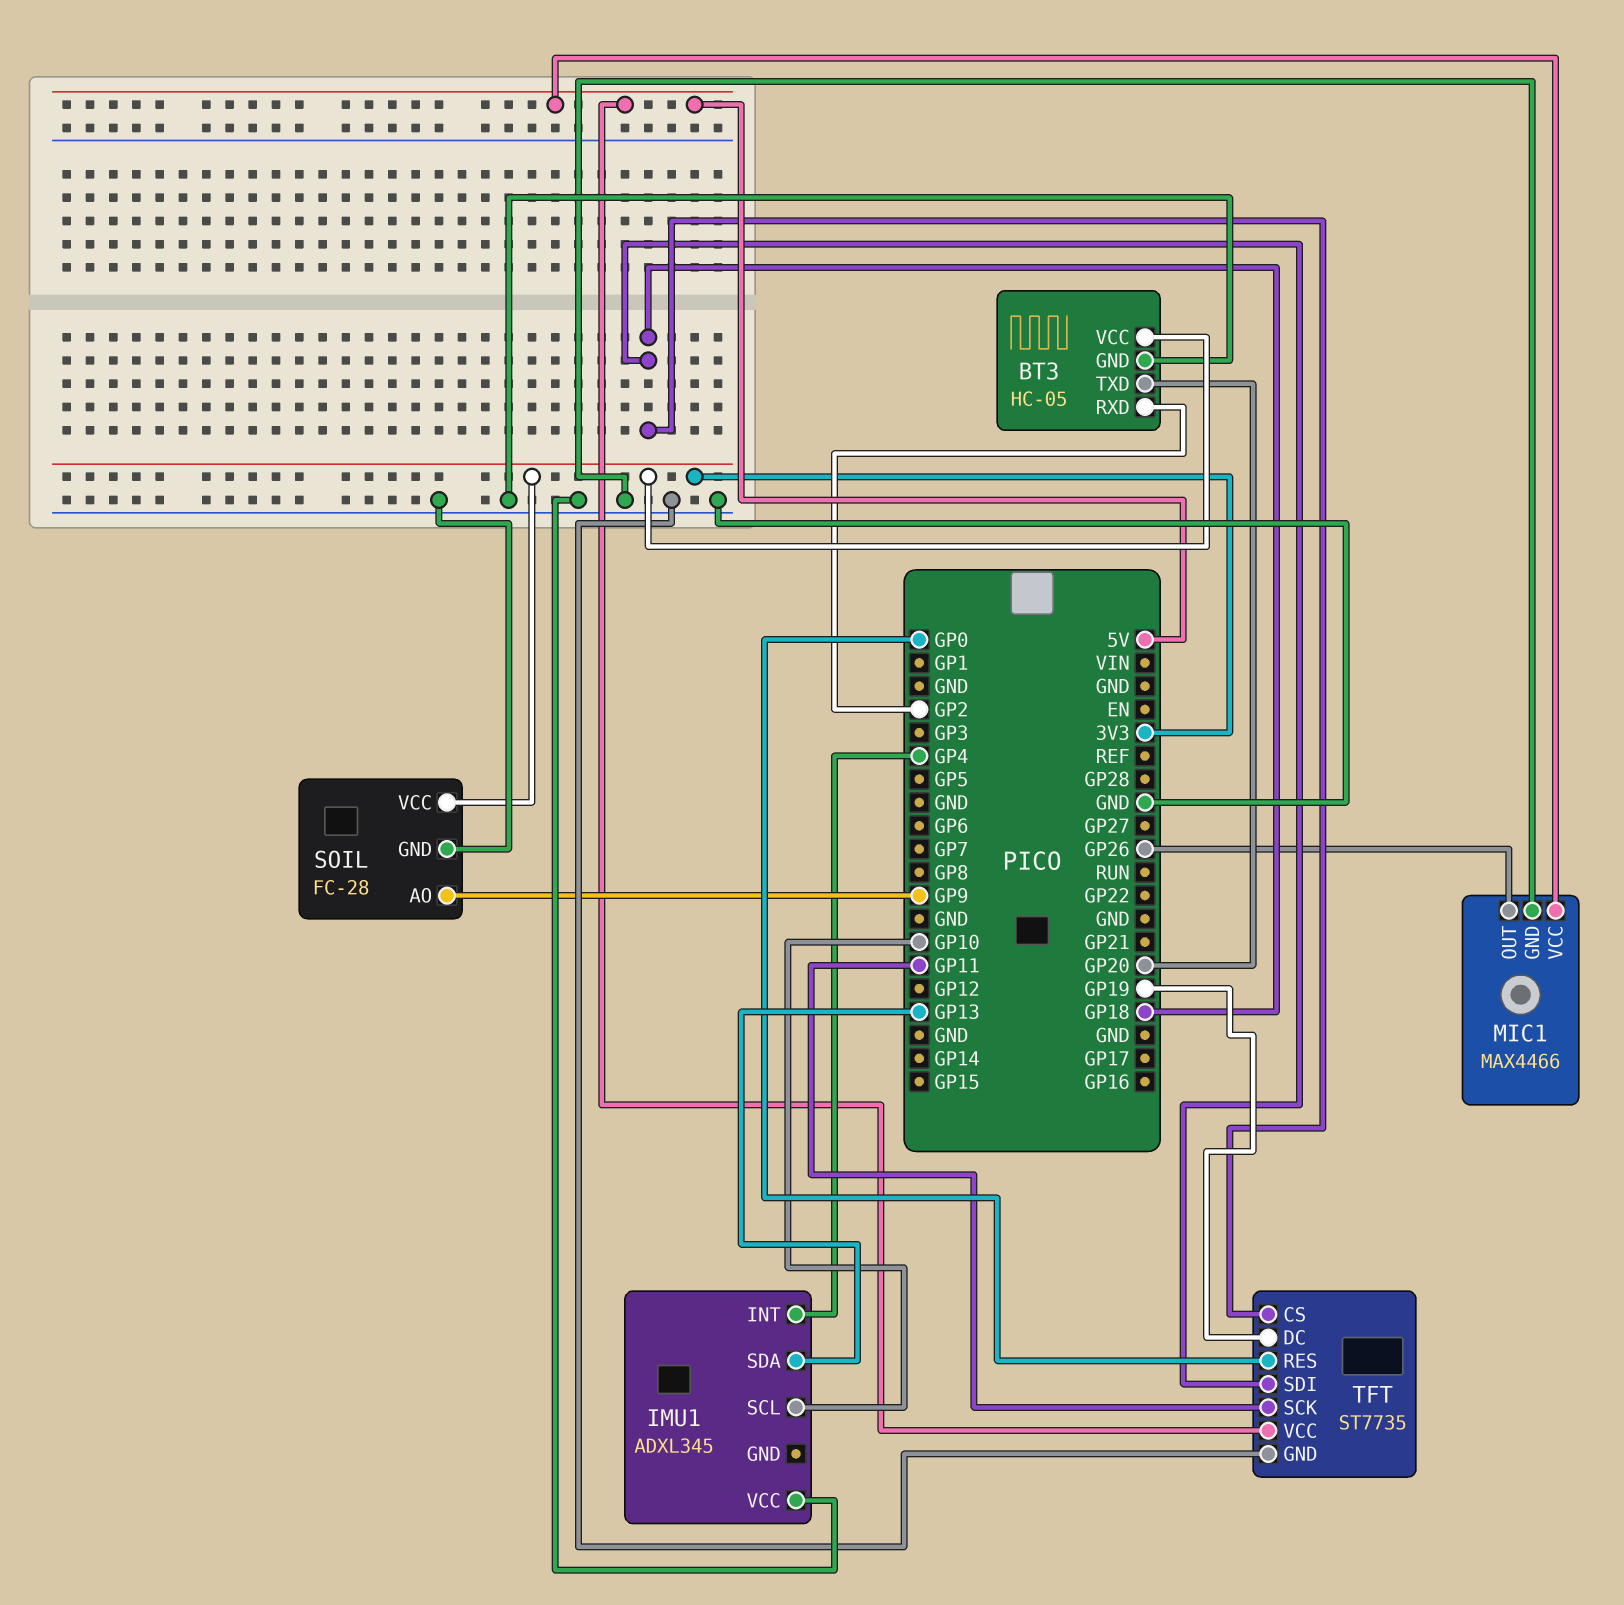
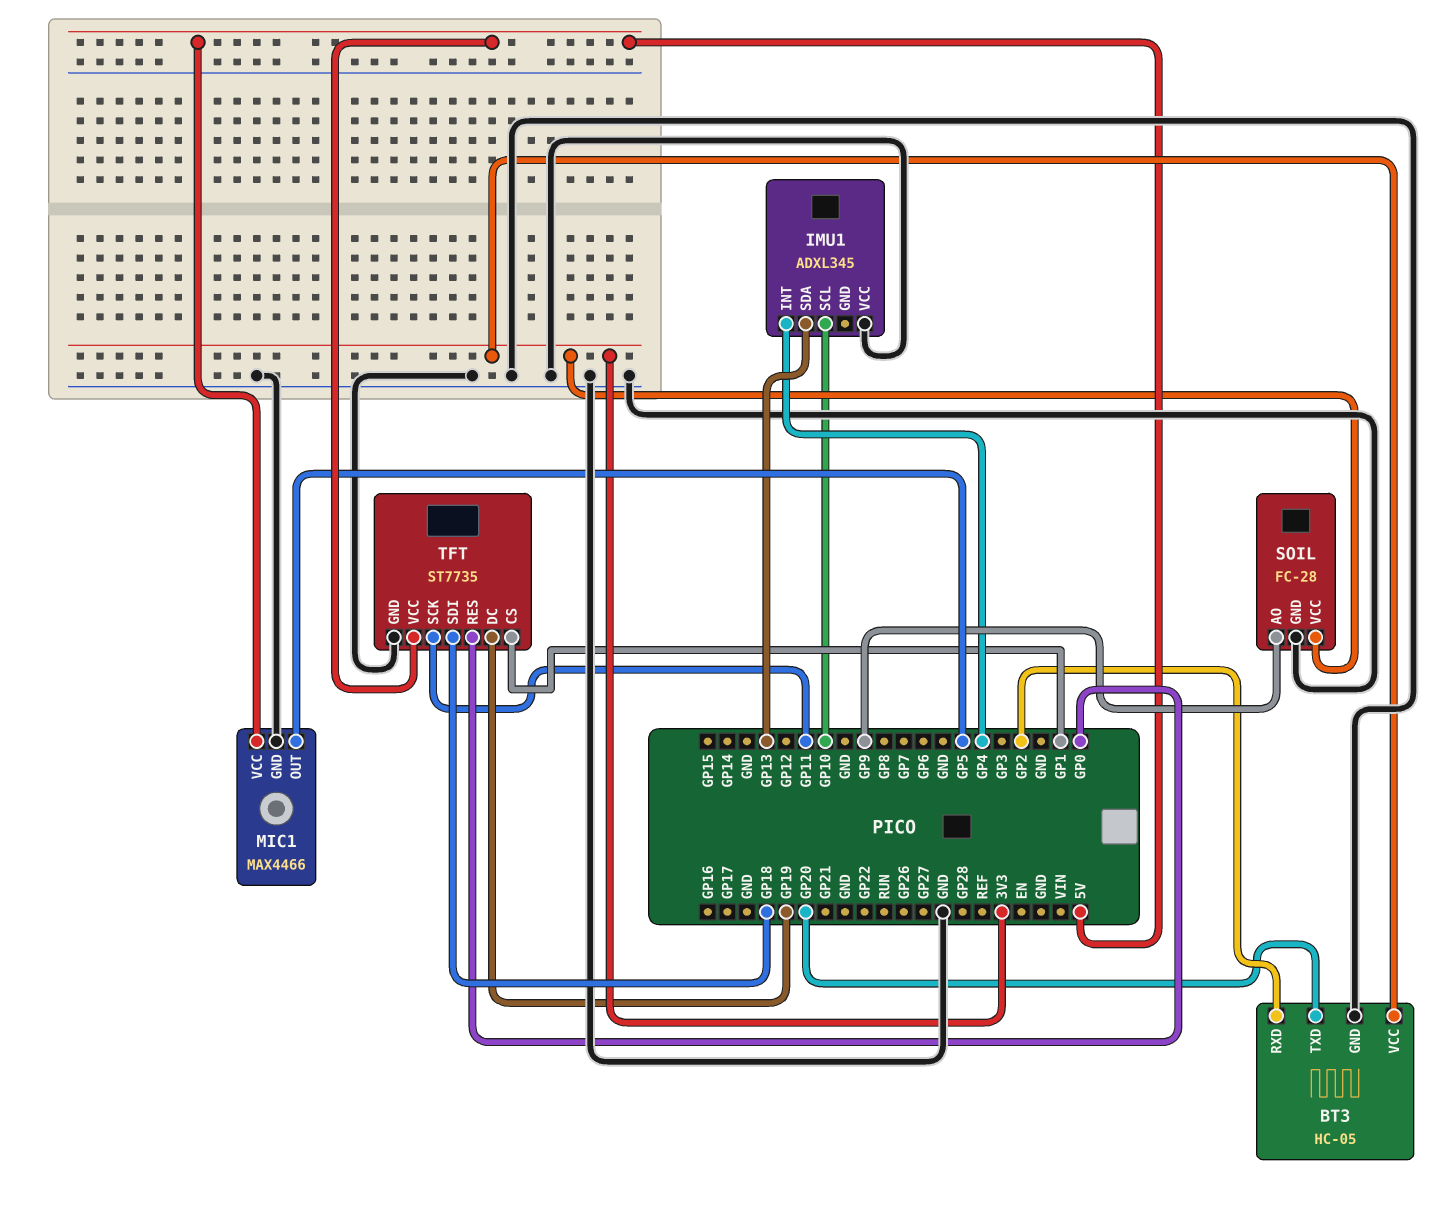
MIC1 pin OUT: GP26 -> GP5
TFT pin CS: GP18 -> GP1

